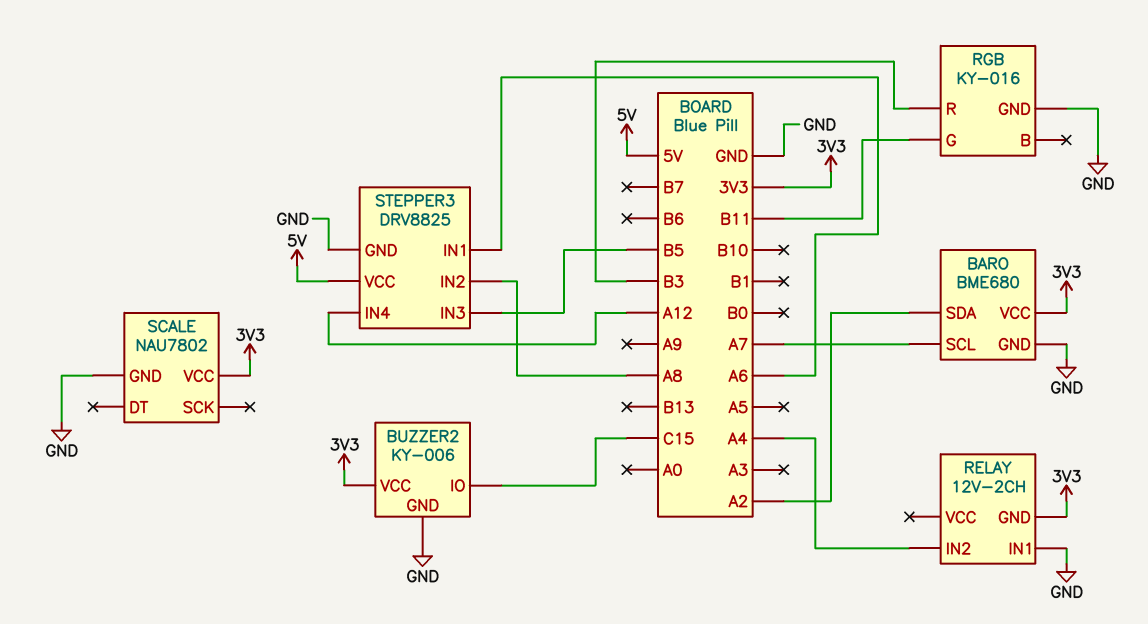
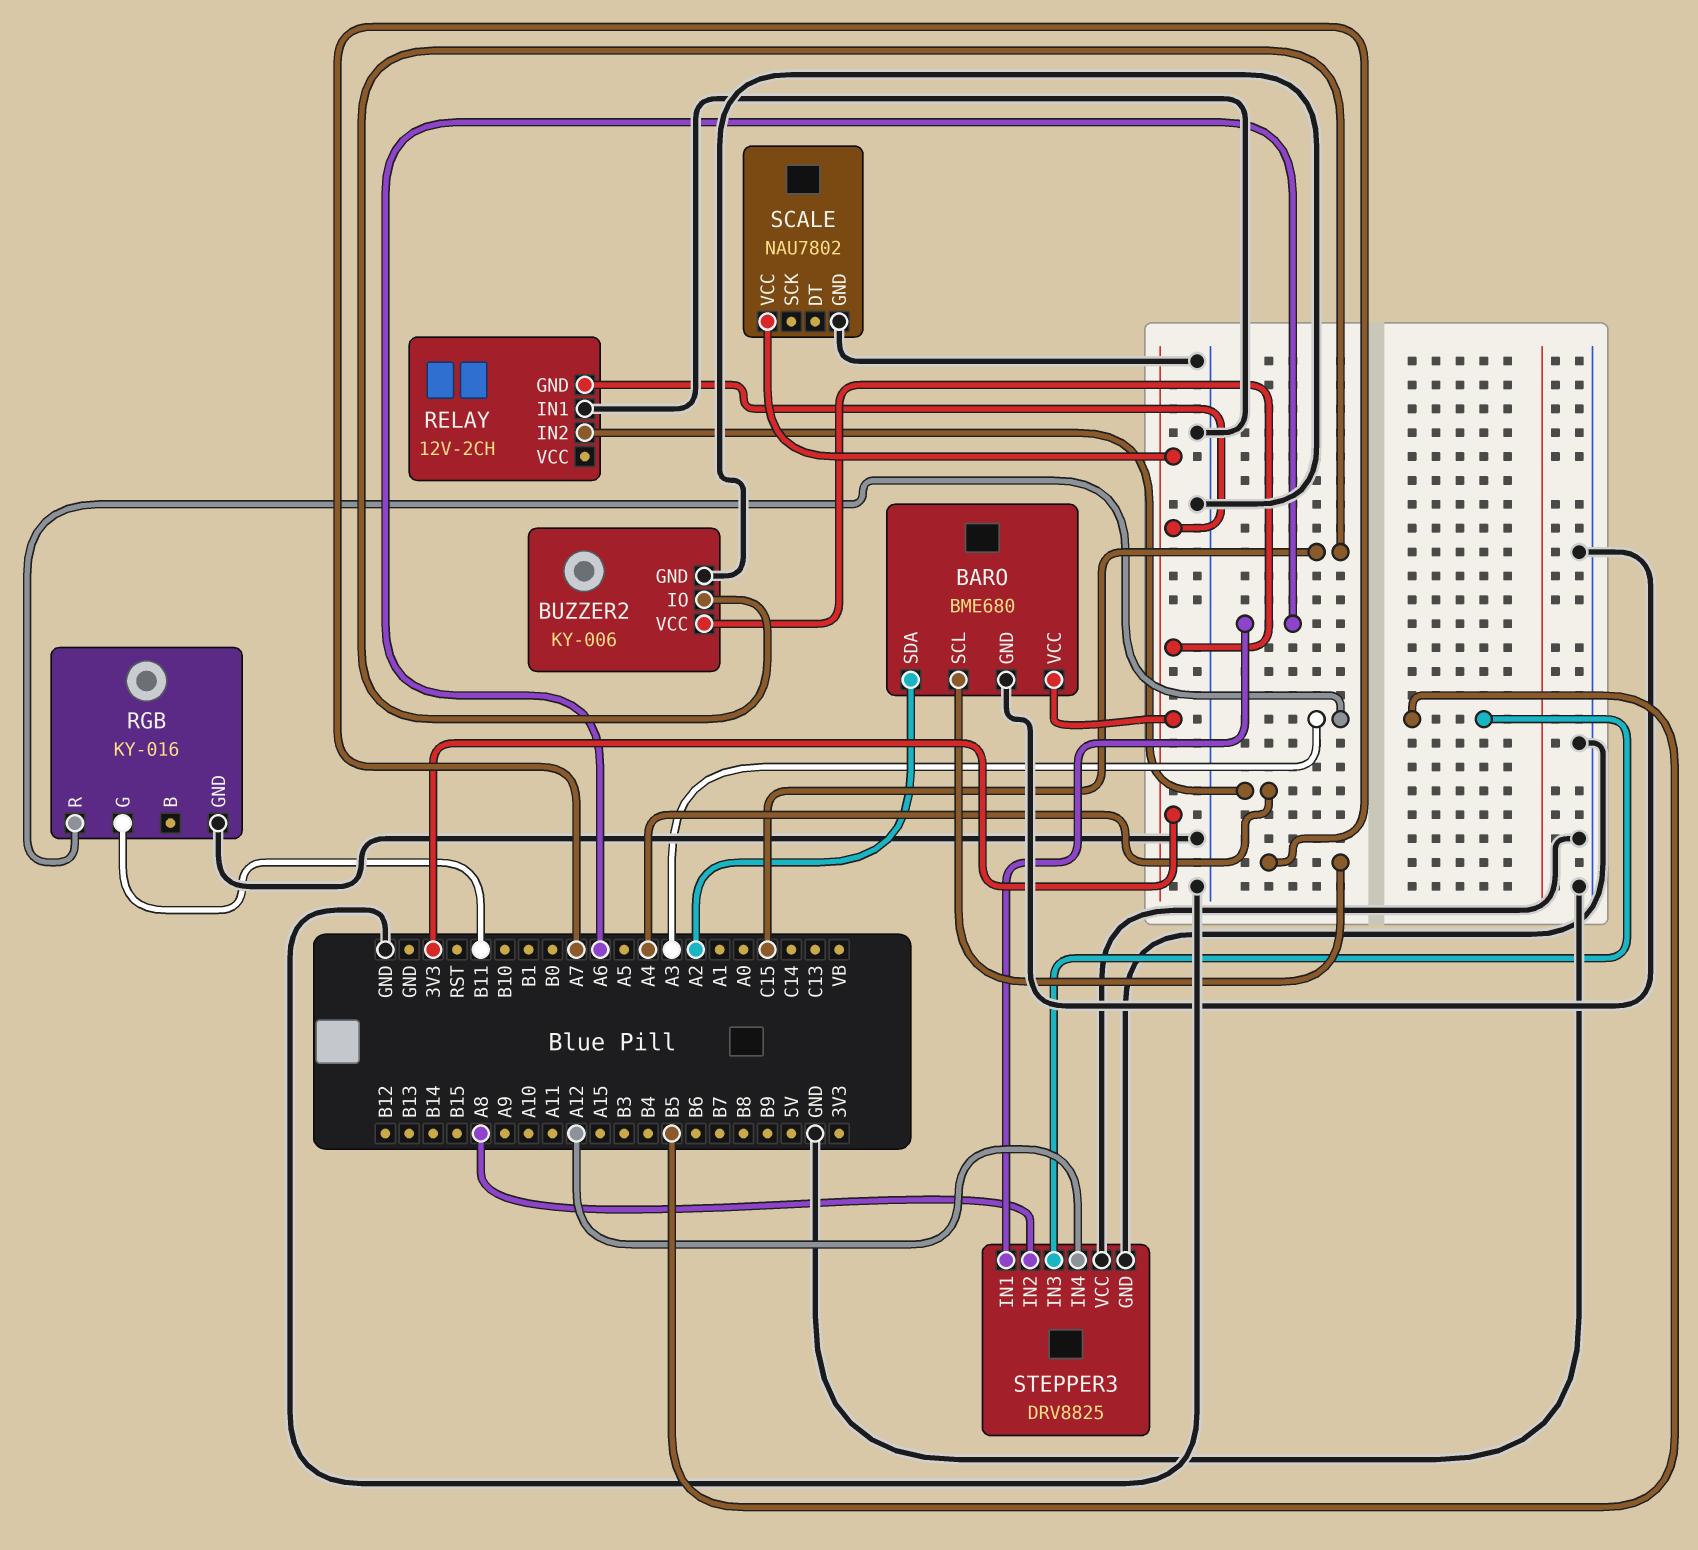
RGB pin R: B3 -> A3
STEPPER3 pin VCC: 5V -> GND

